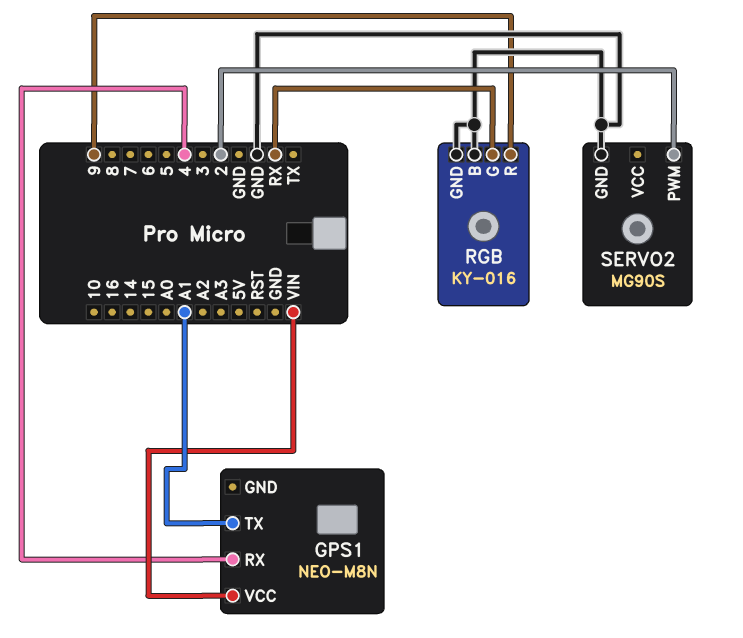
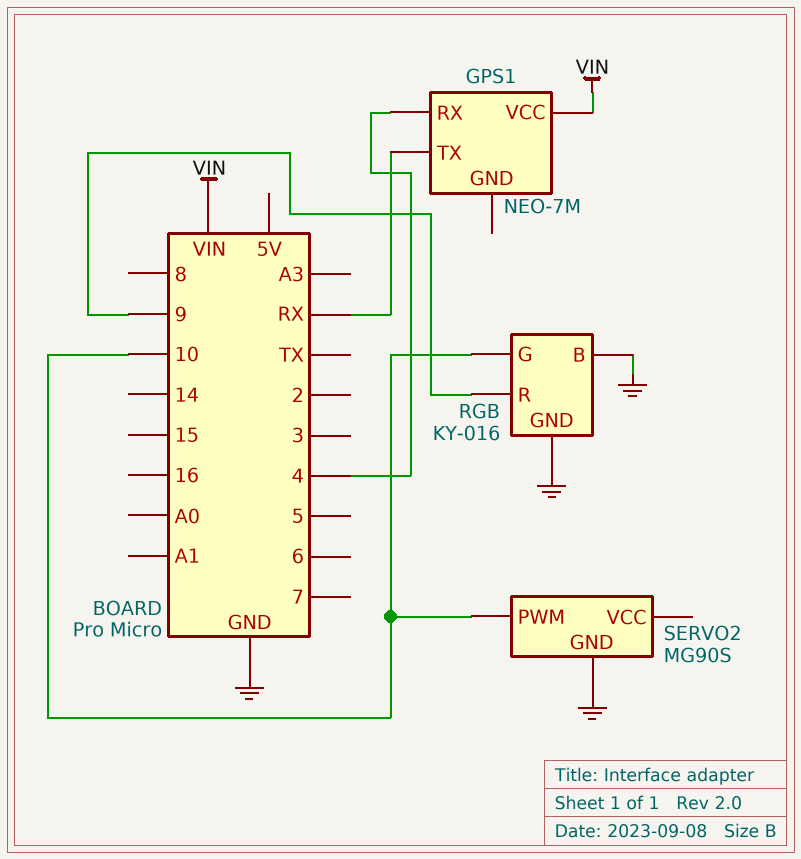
GPS1: NEO-M8N -> NEO-7M
GPS1 pin TX: A1 -> RX
RGB pin G: RX -> 10
SERVO2 pin PWM: 2 -> 10

